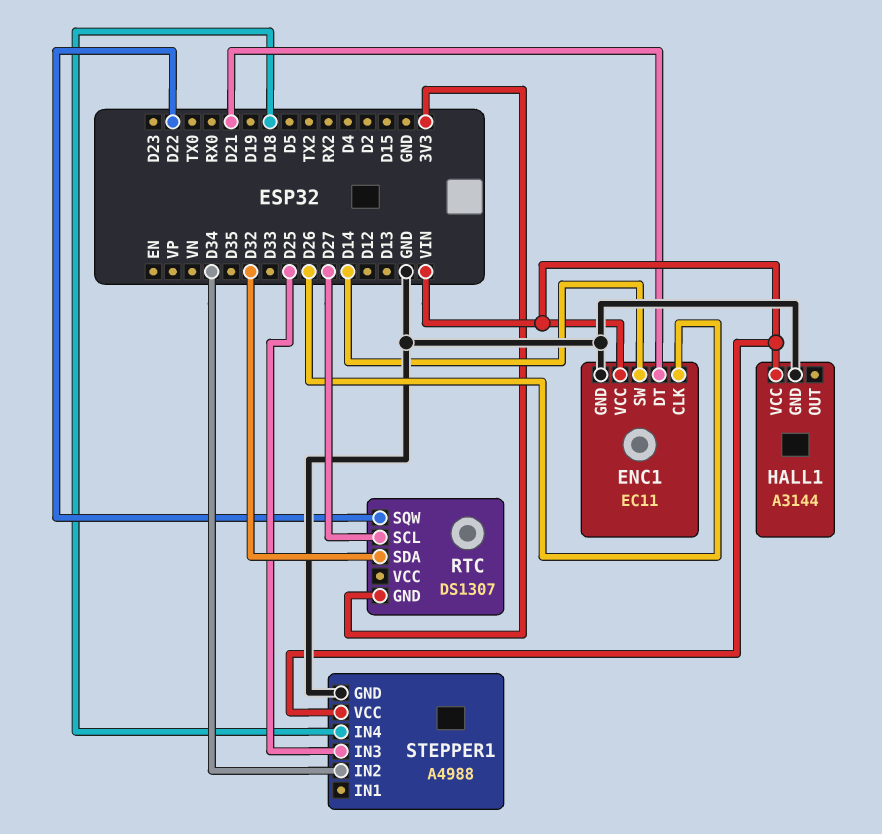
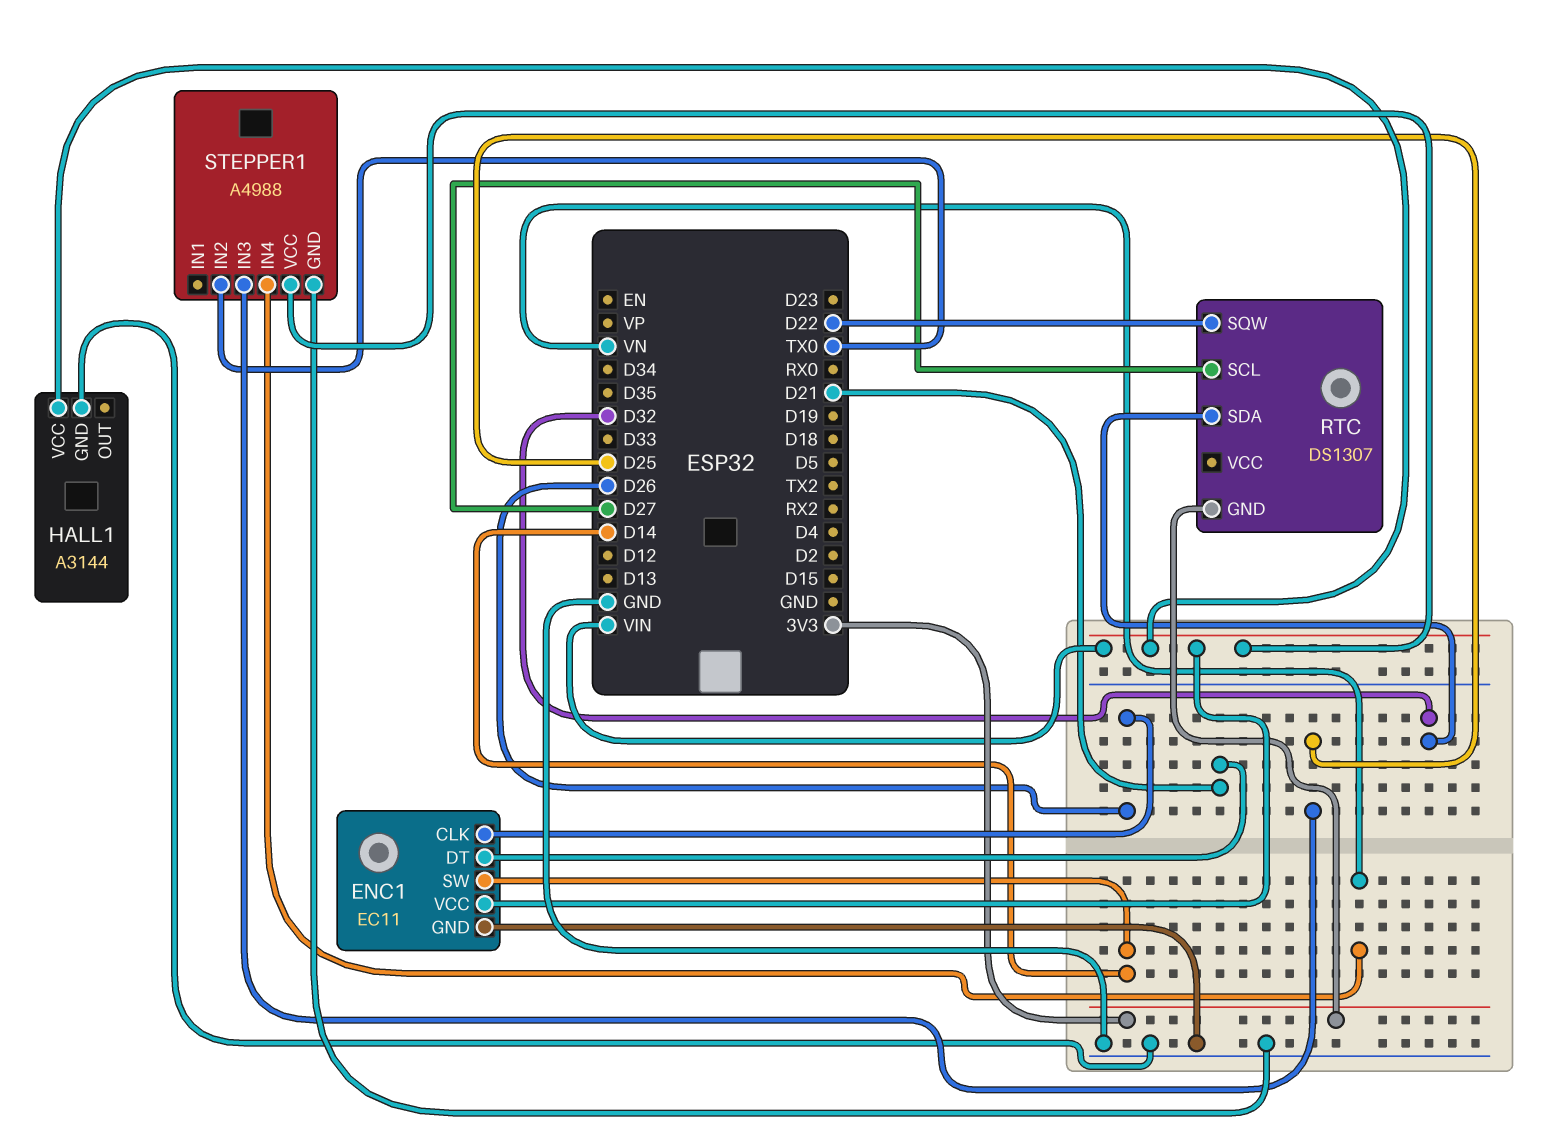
STEPPER1 pin IN2: D34 -> TX0
STEPPER1 pin IN4: D18 -> VN

